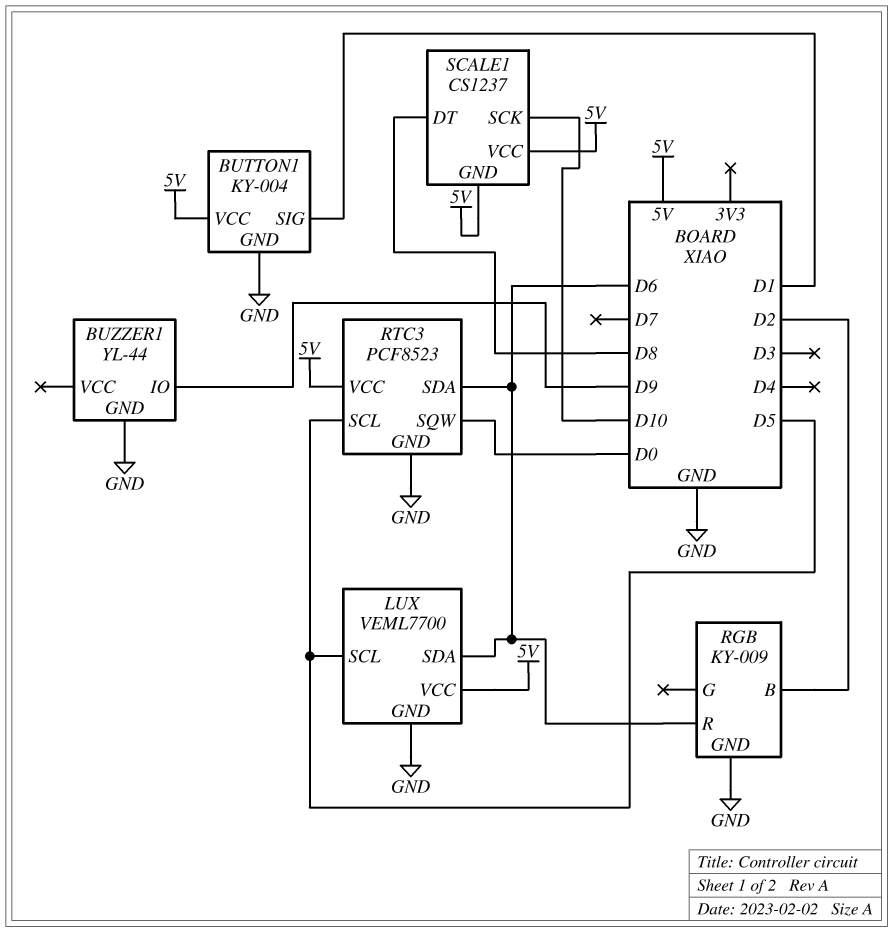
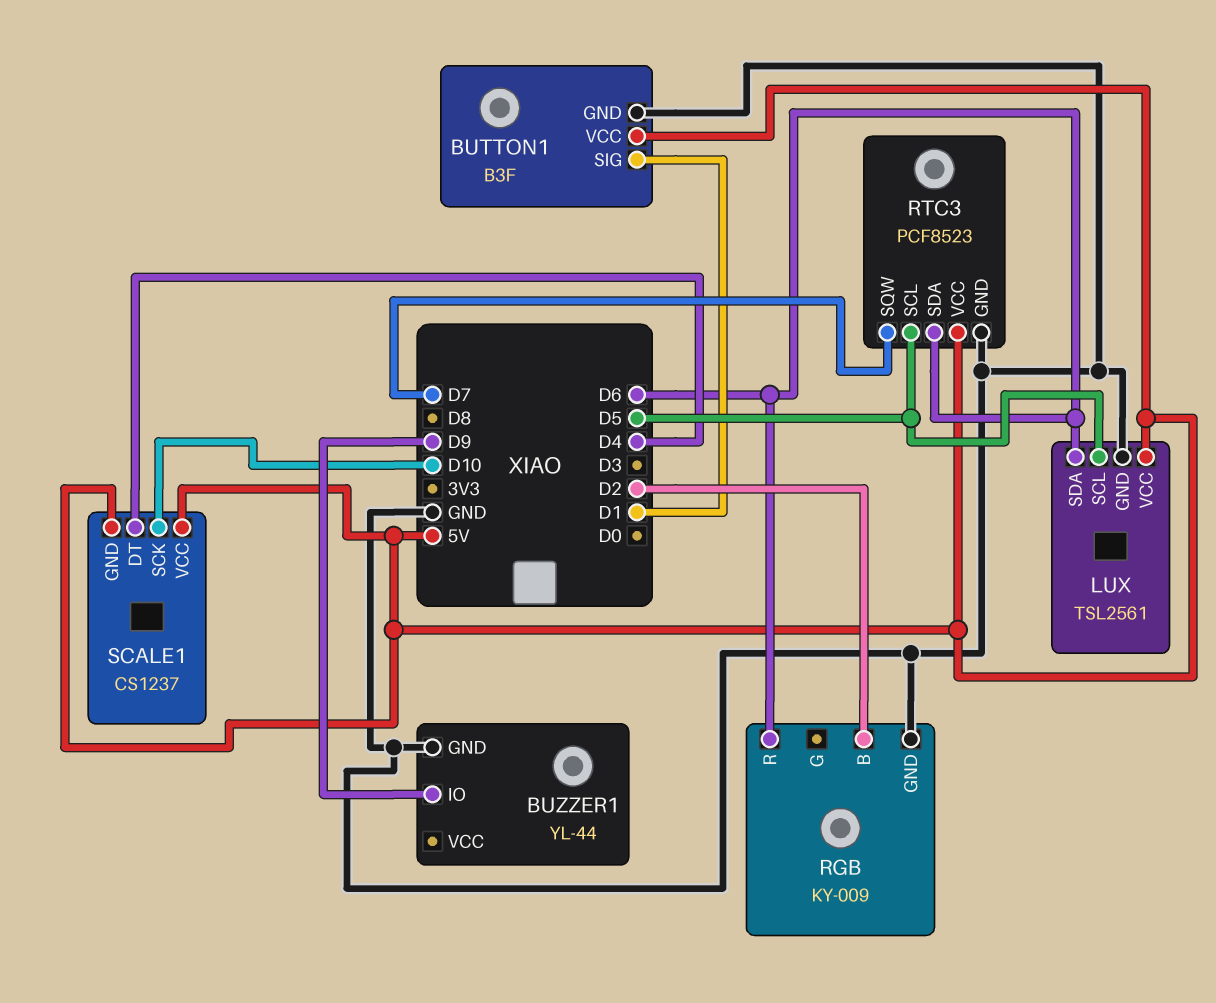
BUTTON1: KY-004 -> B3F
LUX: VEML7700 -> TSL2561
RTC3 pin SQW: D0 -> D7
SCALE1 pin DT: D8 -> D4

